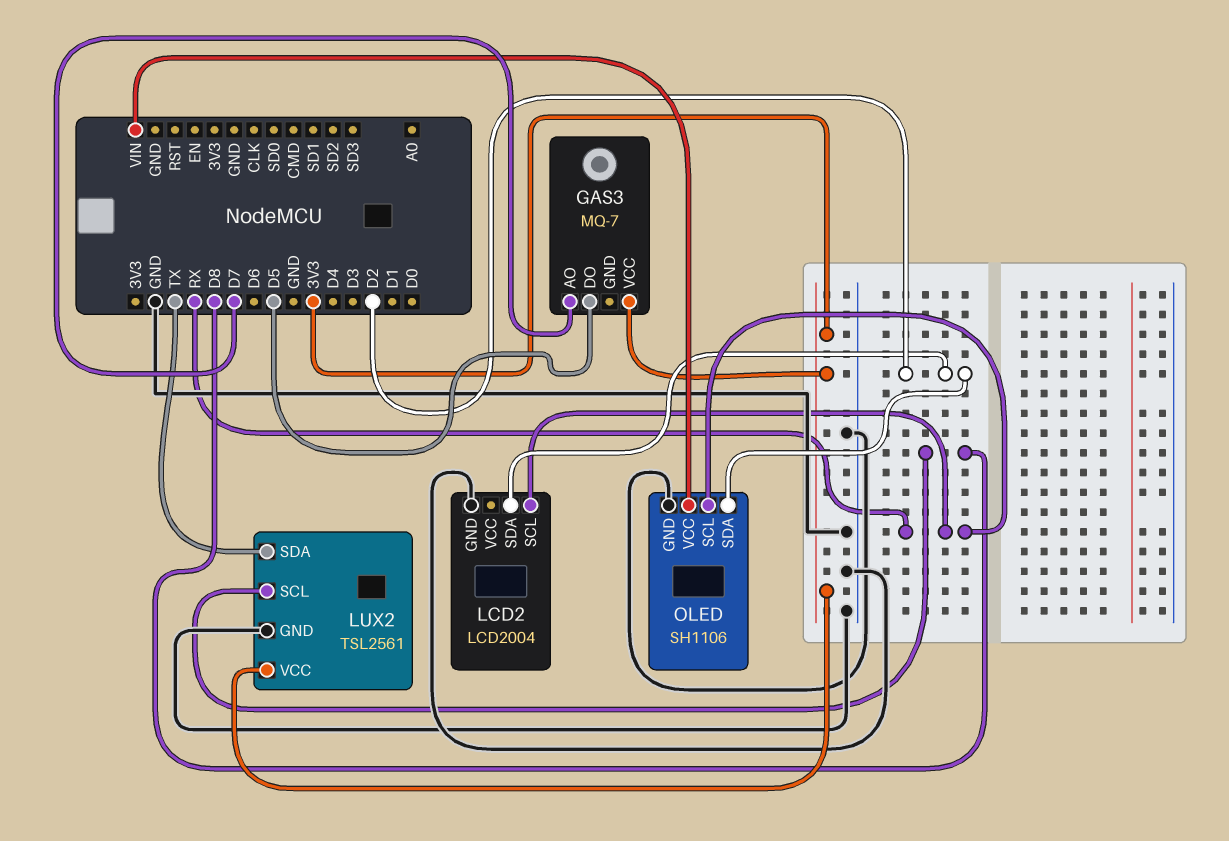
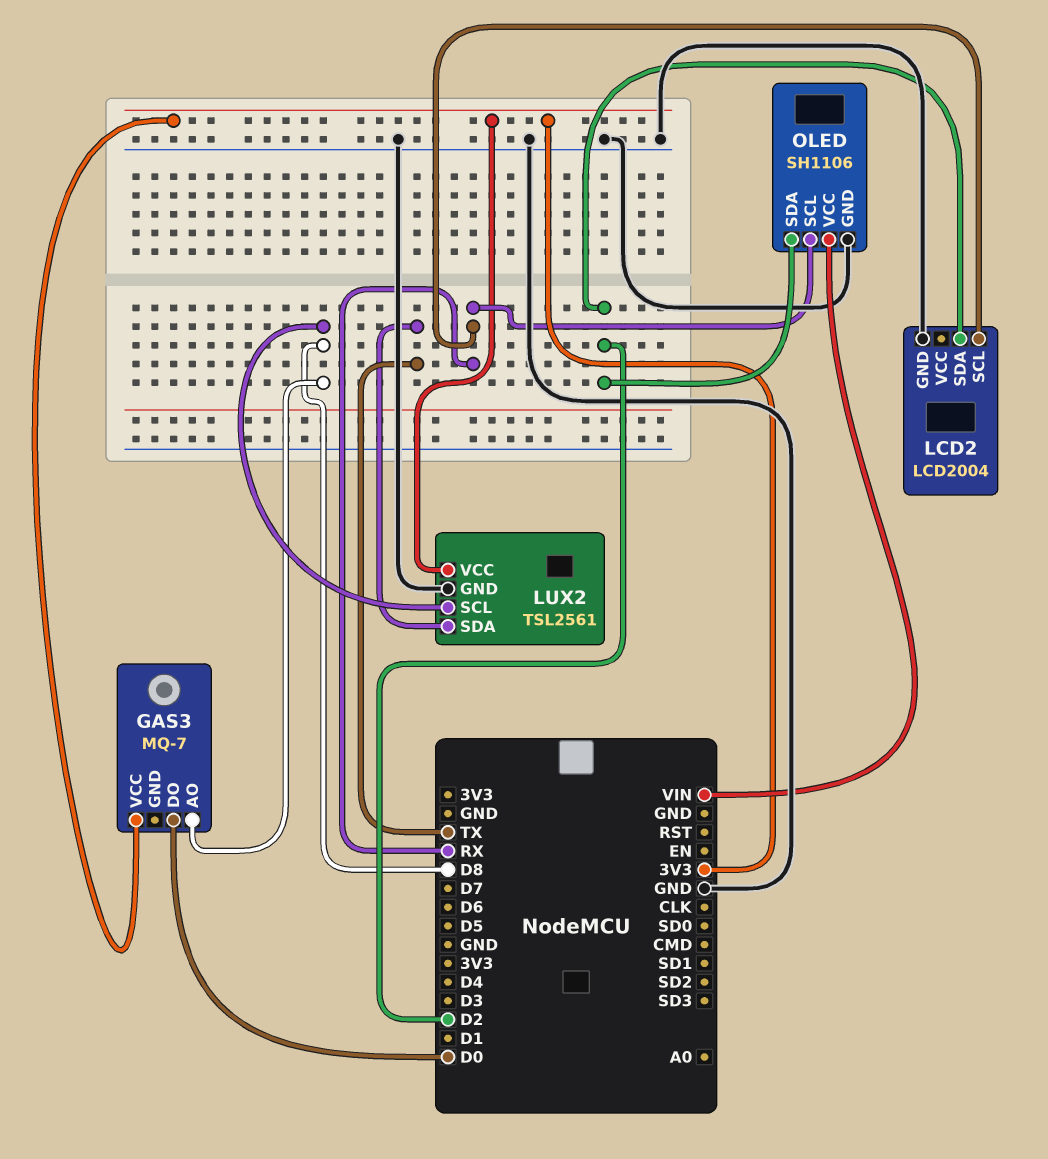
GAS3 pin AO: D7 -> D8
GAS3 pin DO: D5 -> D0

